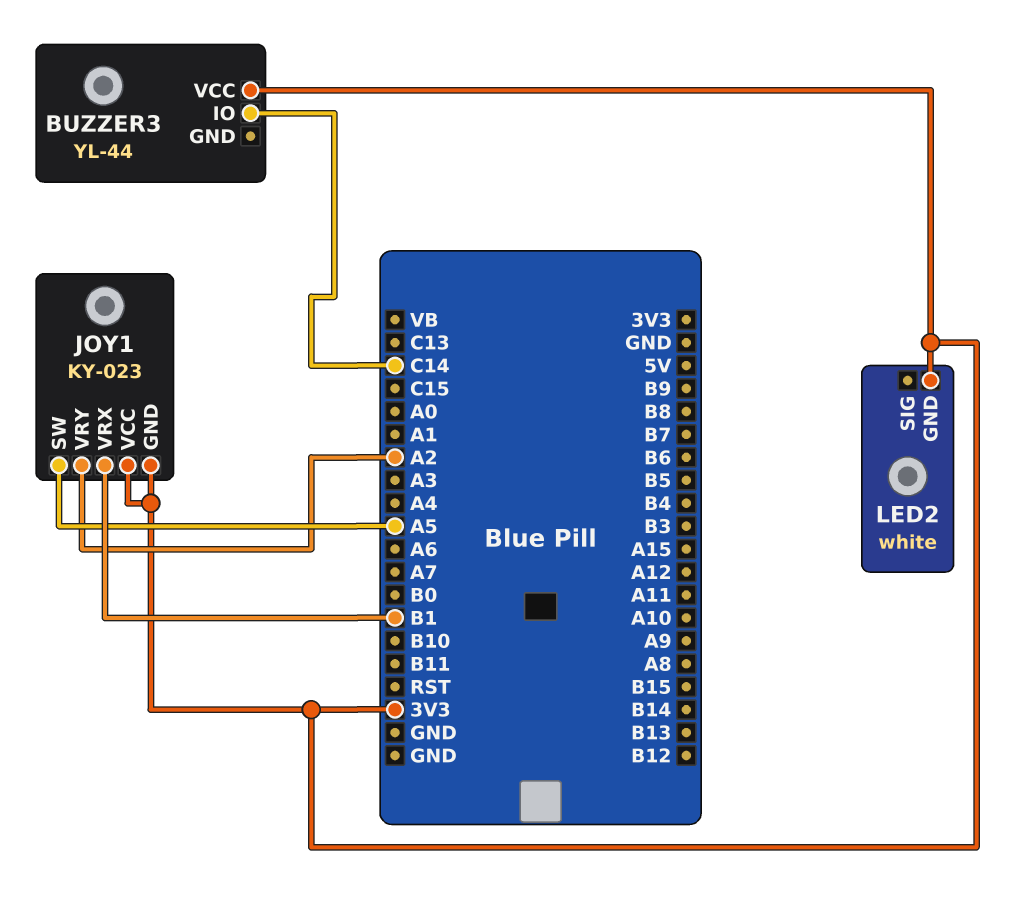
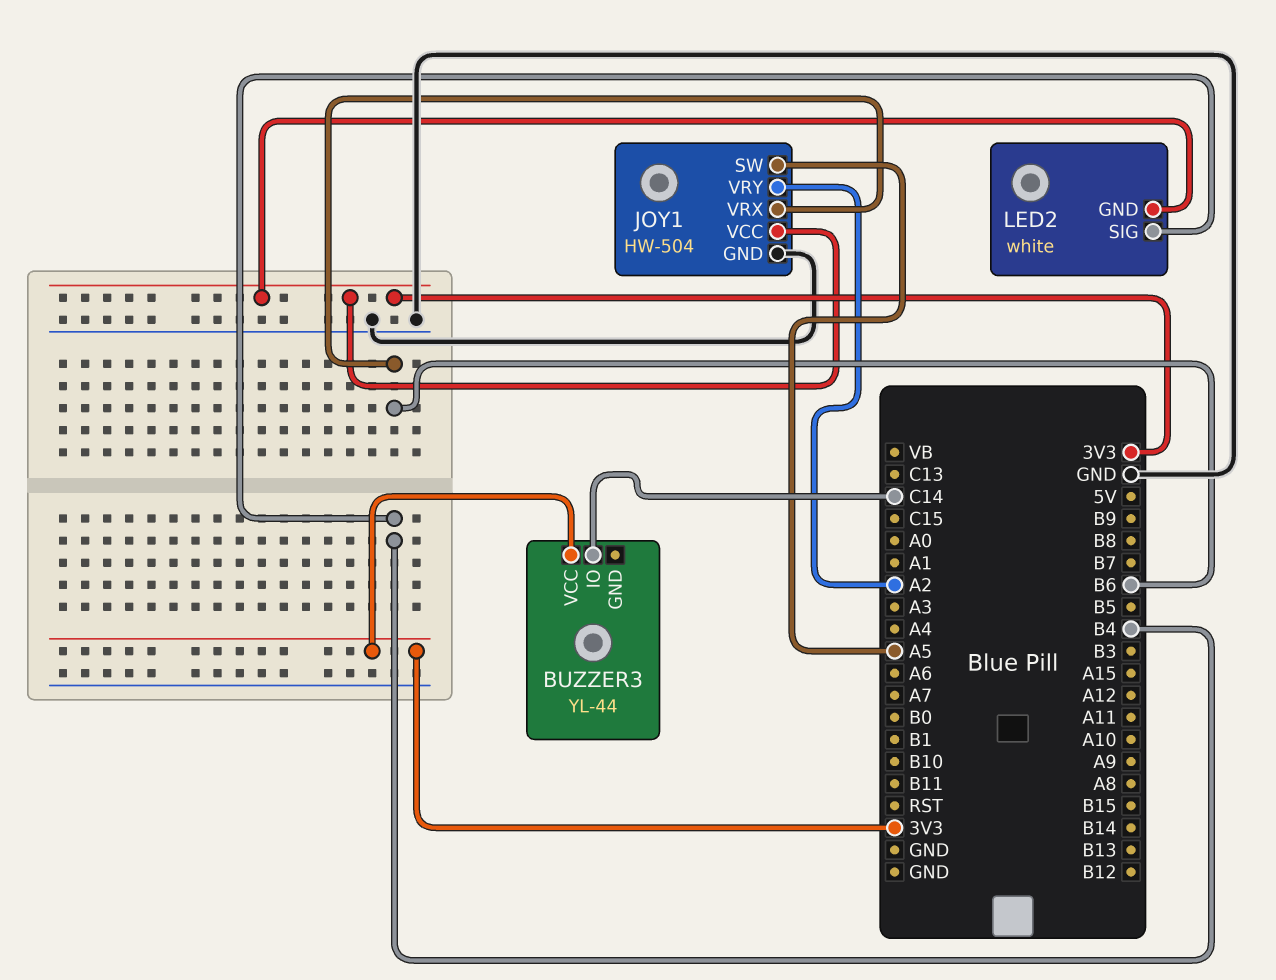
JOY1: KY-023 -> HW-504
JOY1 pin GND: 3V3 -> GND
JOY1 pin VRX: B1 -> B6
LED2 pin SIG: none -> B4

